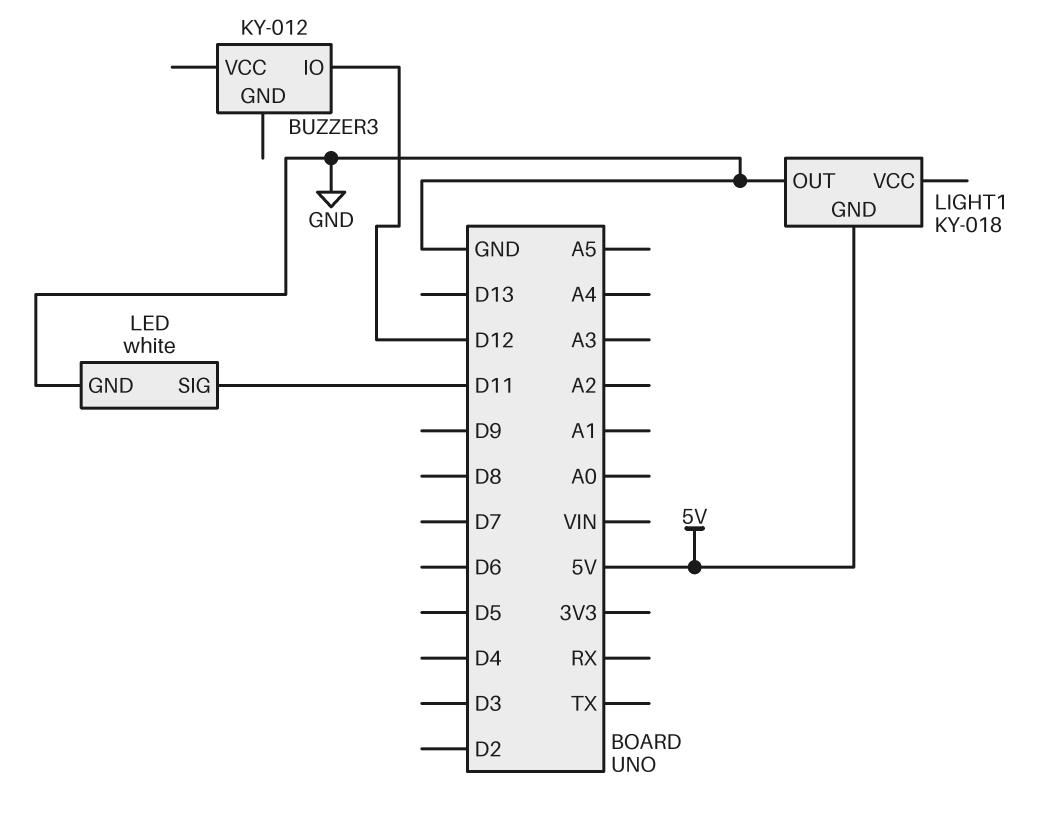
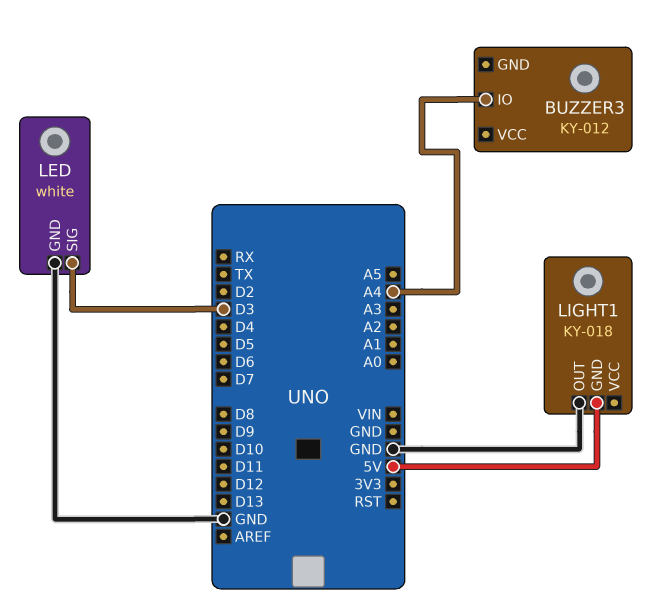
BUZZER3 pin IO: D12 -> A4
LED pin SIG: D11 -> D3

